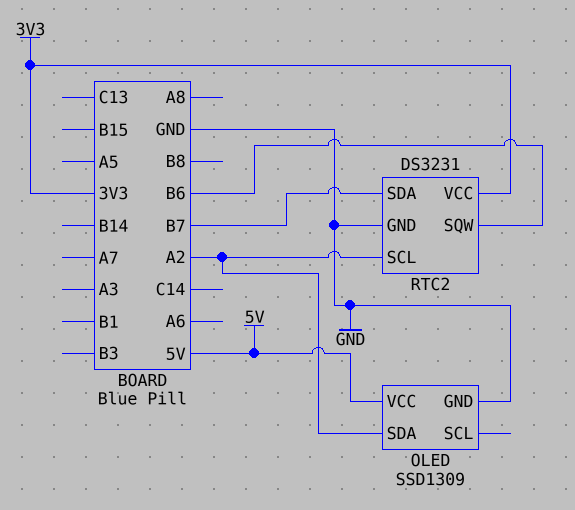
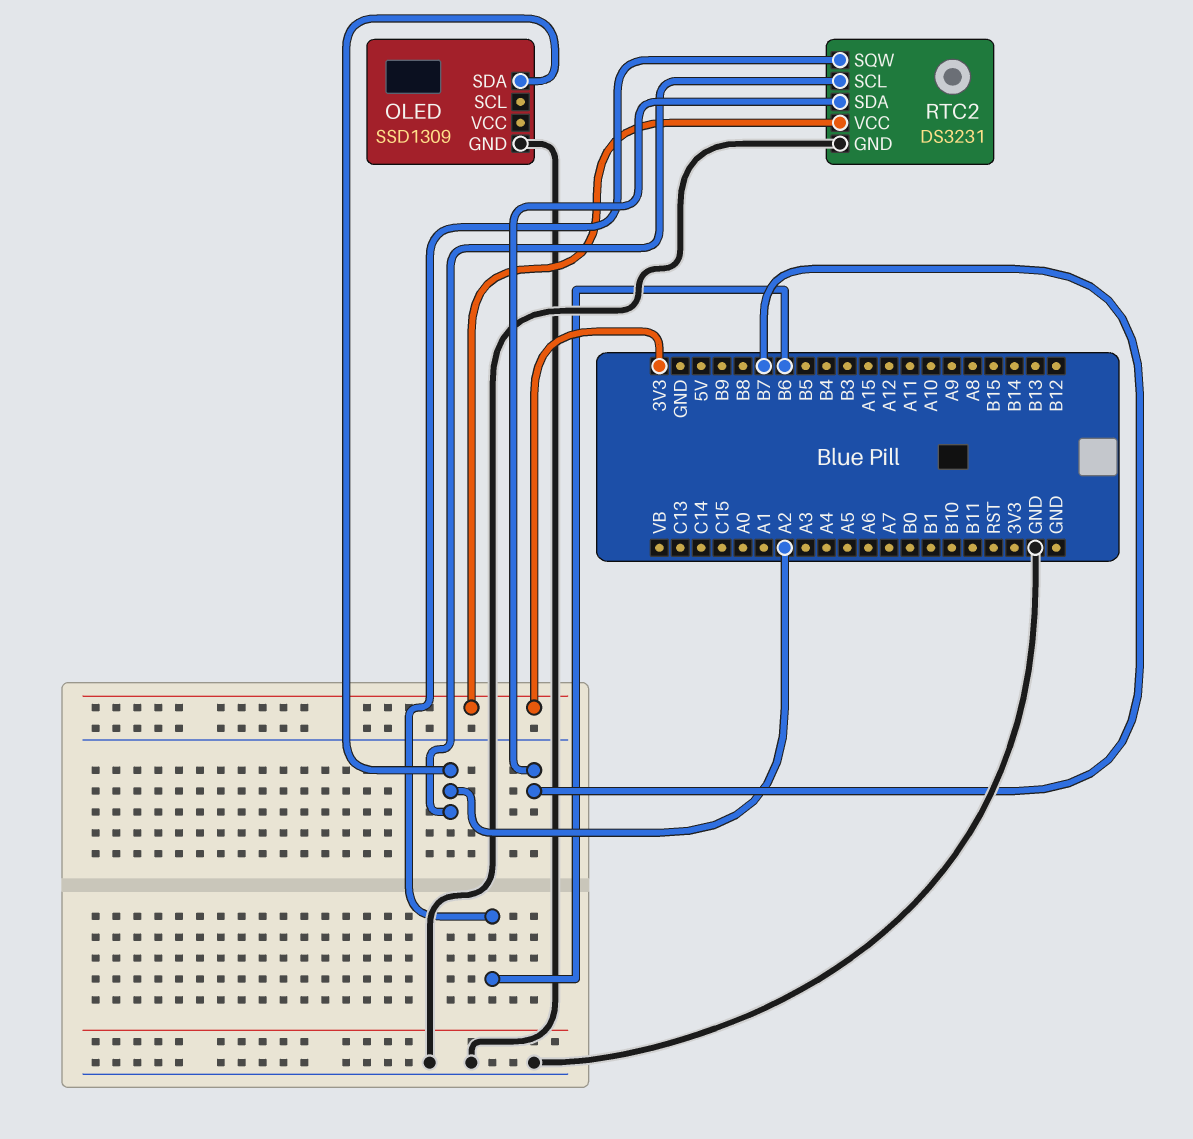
OLED pin VCC: 5V -> none

